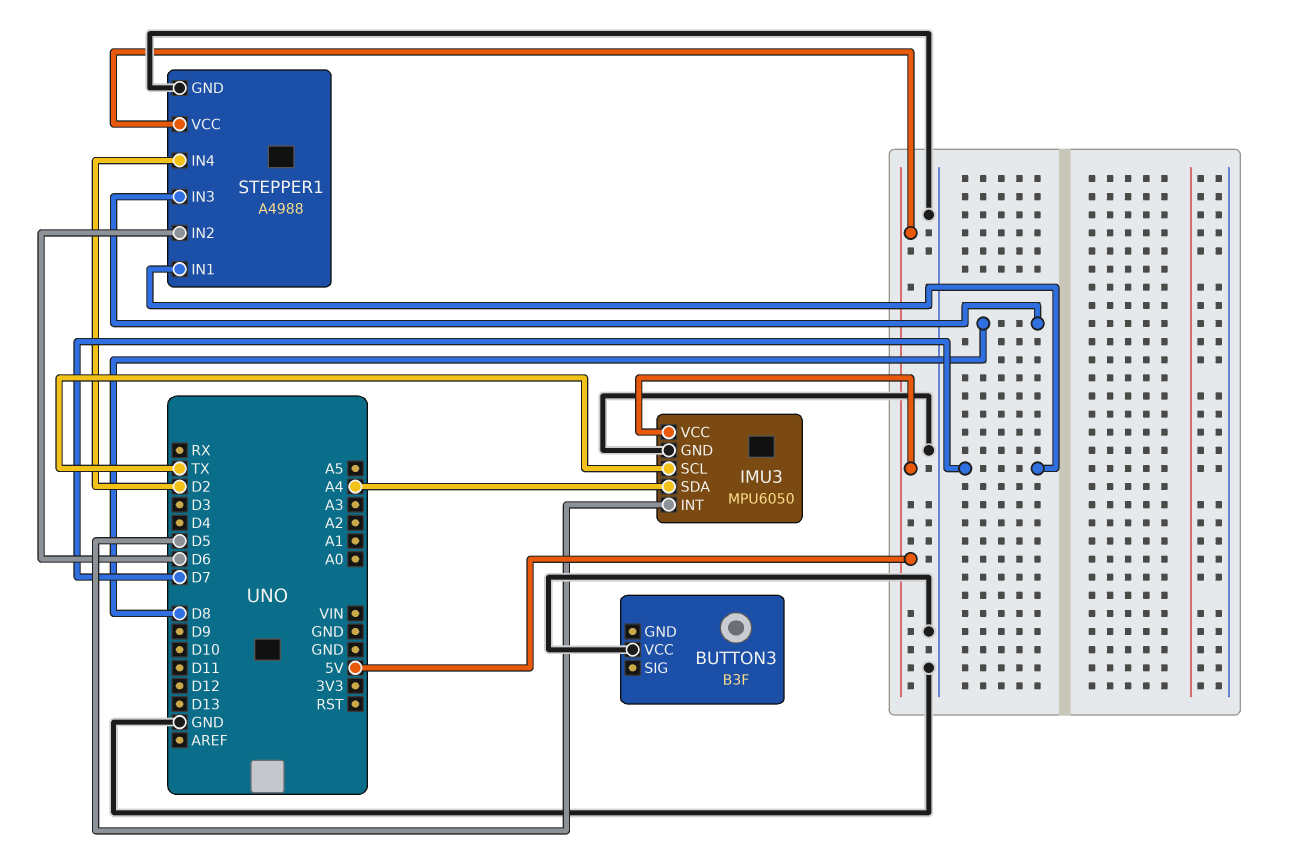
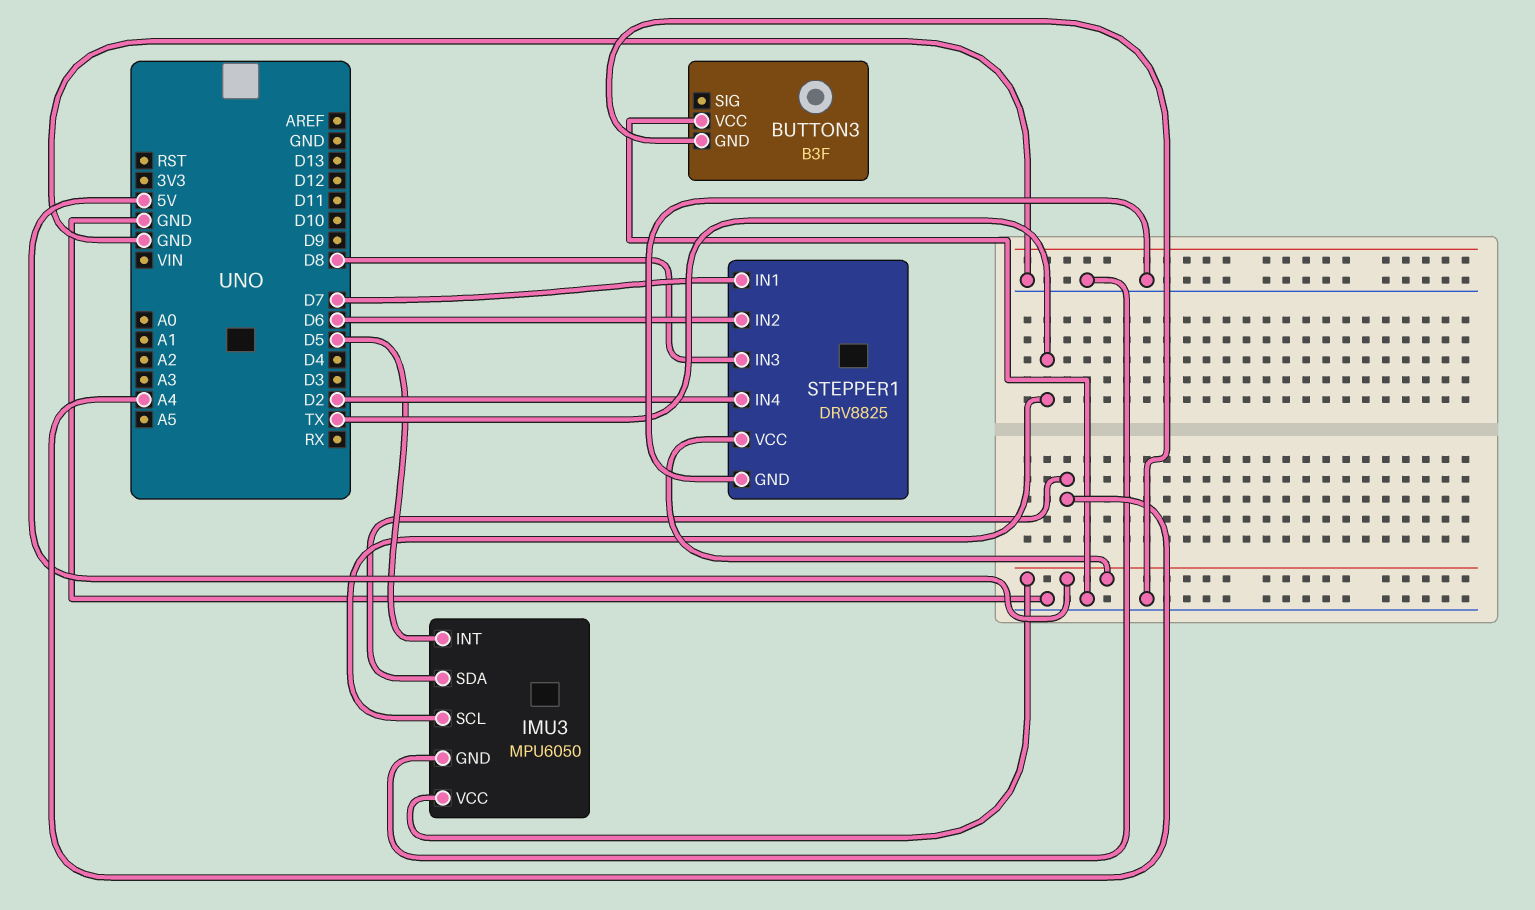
BUTTON3 pin GND: none -> GND
STEPPER1: A4988 -> DRV8825

